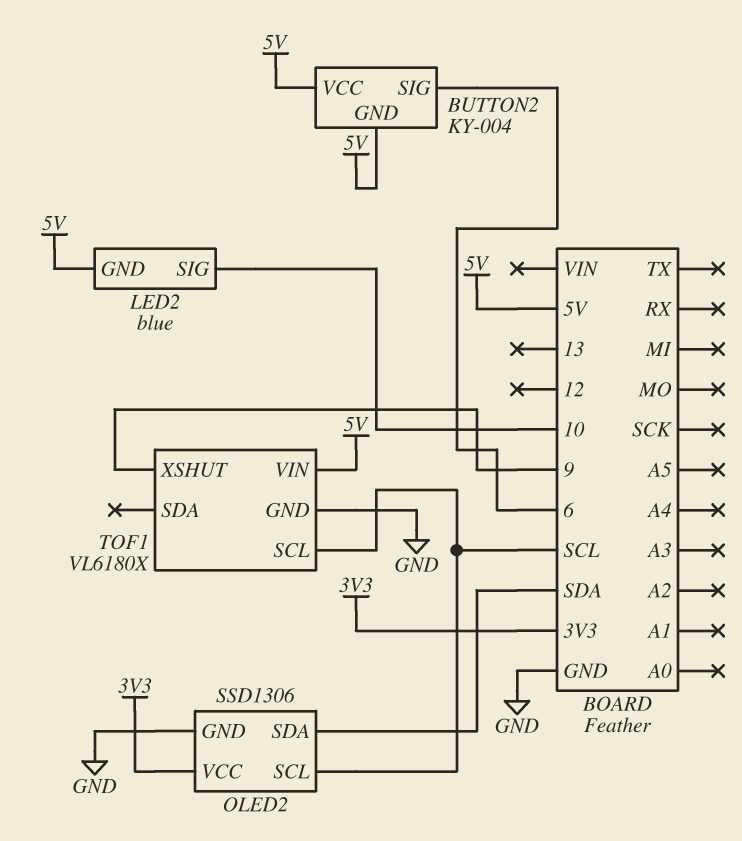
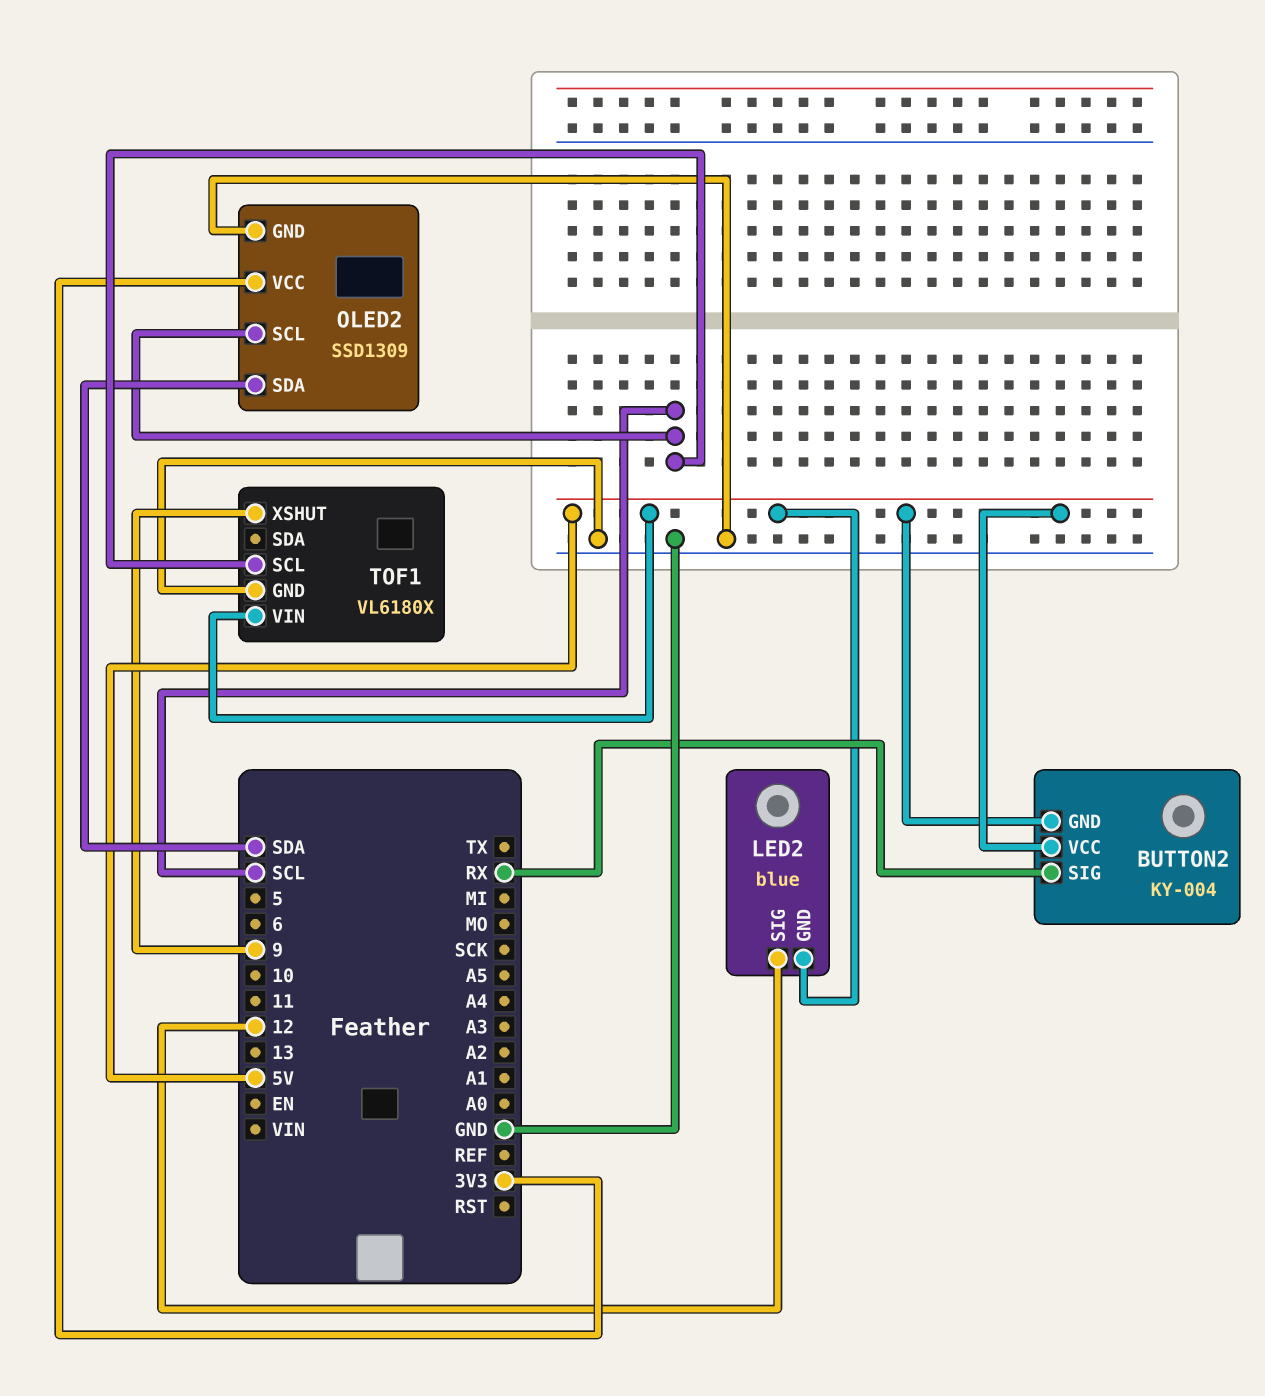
BUTTON2 pin SIG: 6 -> RX
LED2 pin SIG: 10 -> 12
OLED2: SSD1306 -> SSD1309

